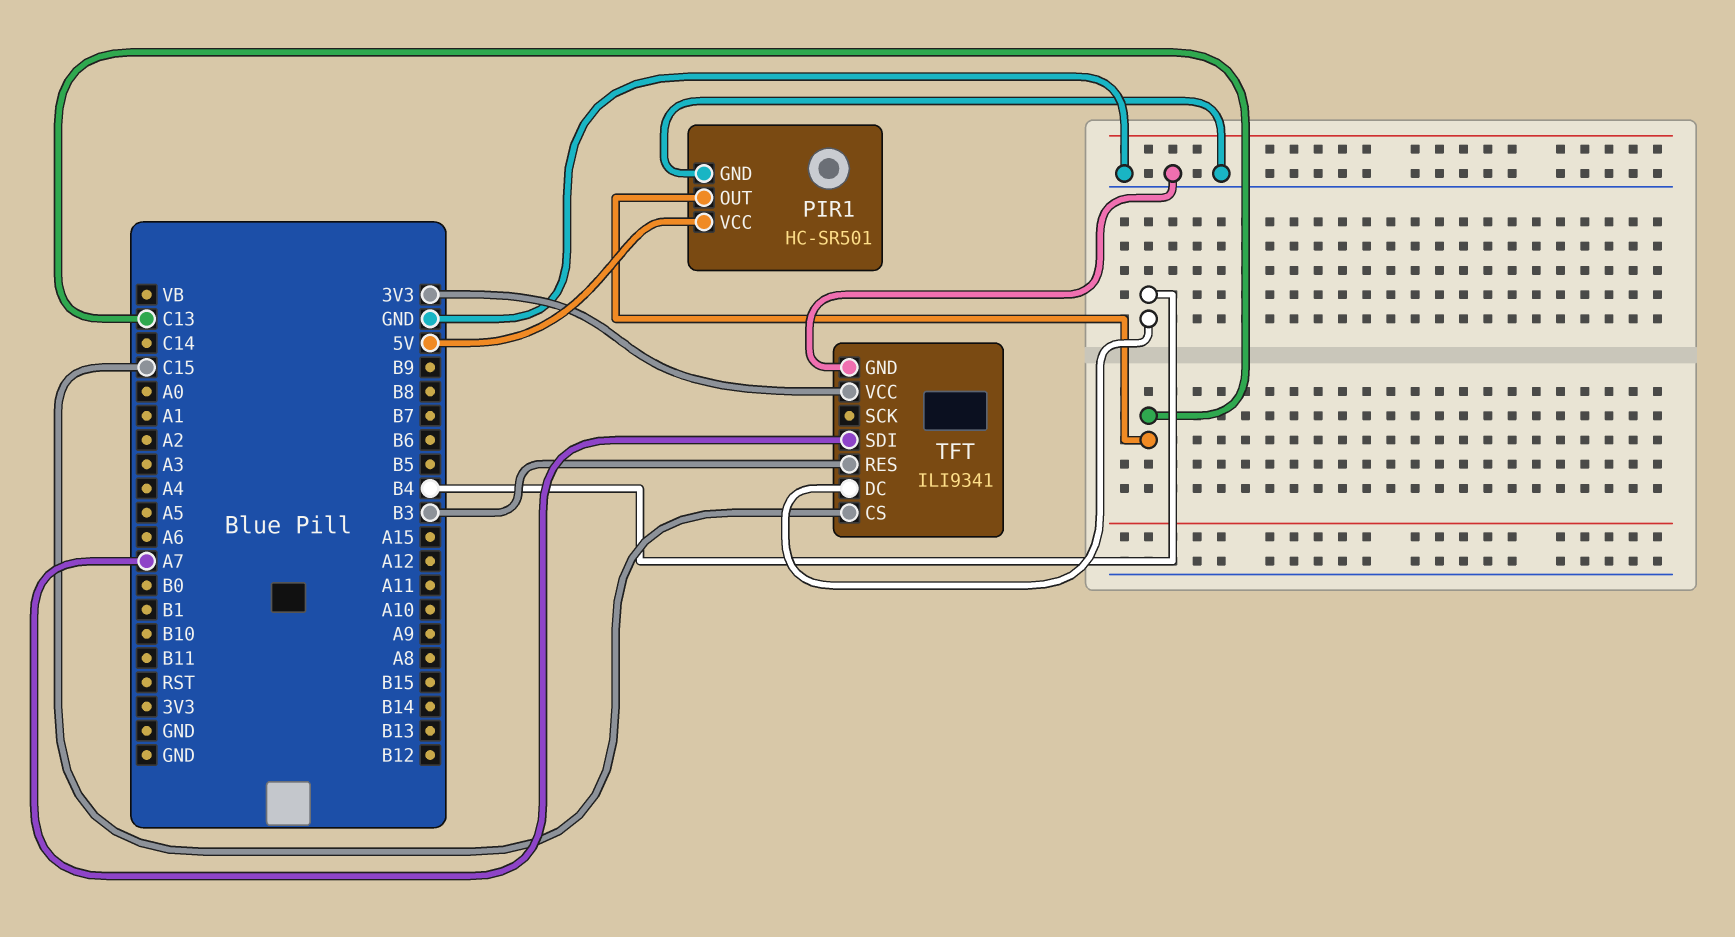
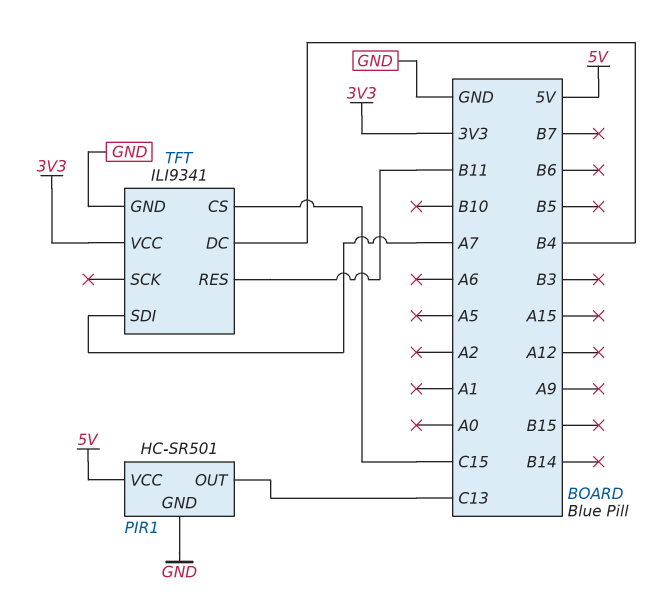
TFT pin RES: B3 -> B11

